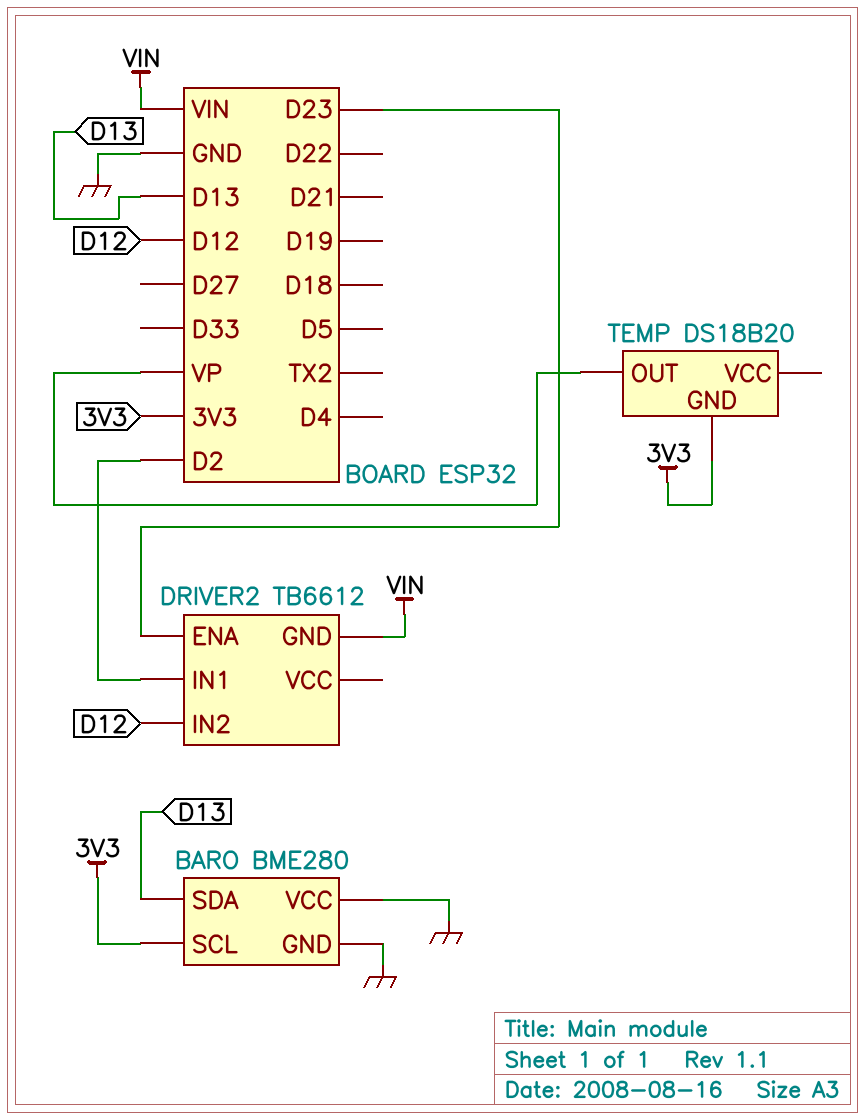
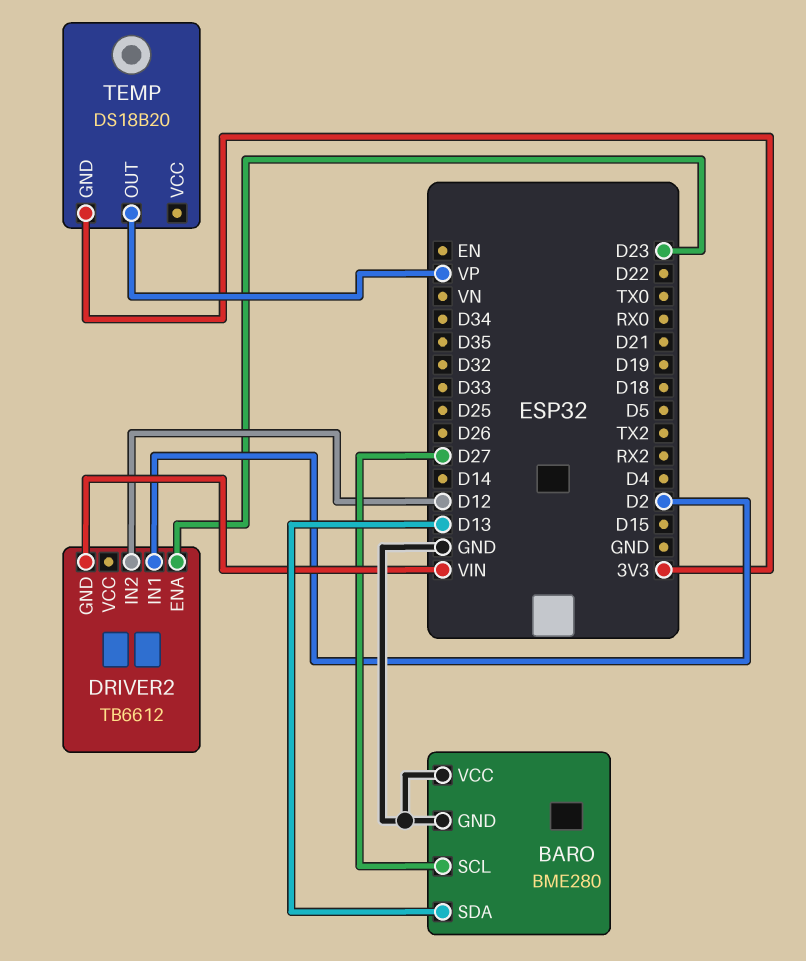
BARO pin SCL: 3V3 -> D27

